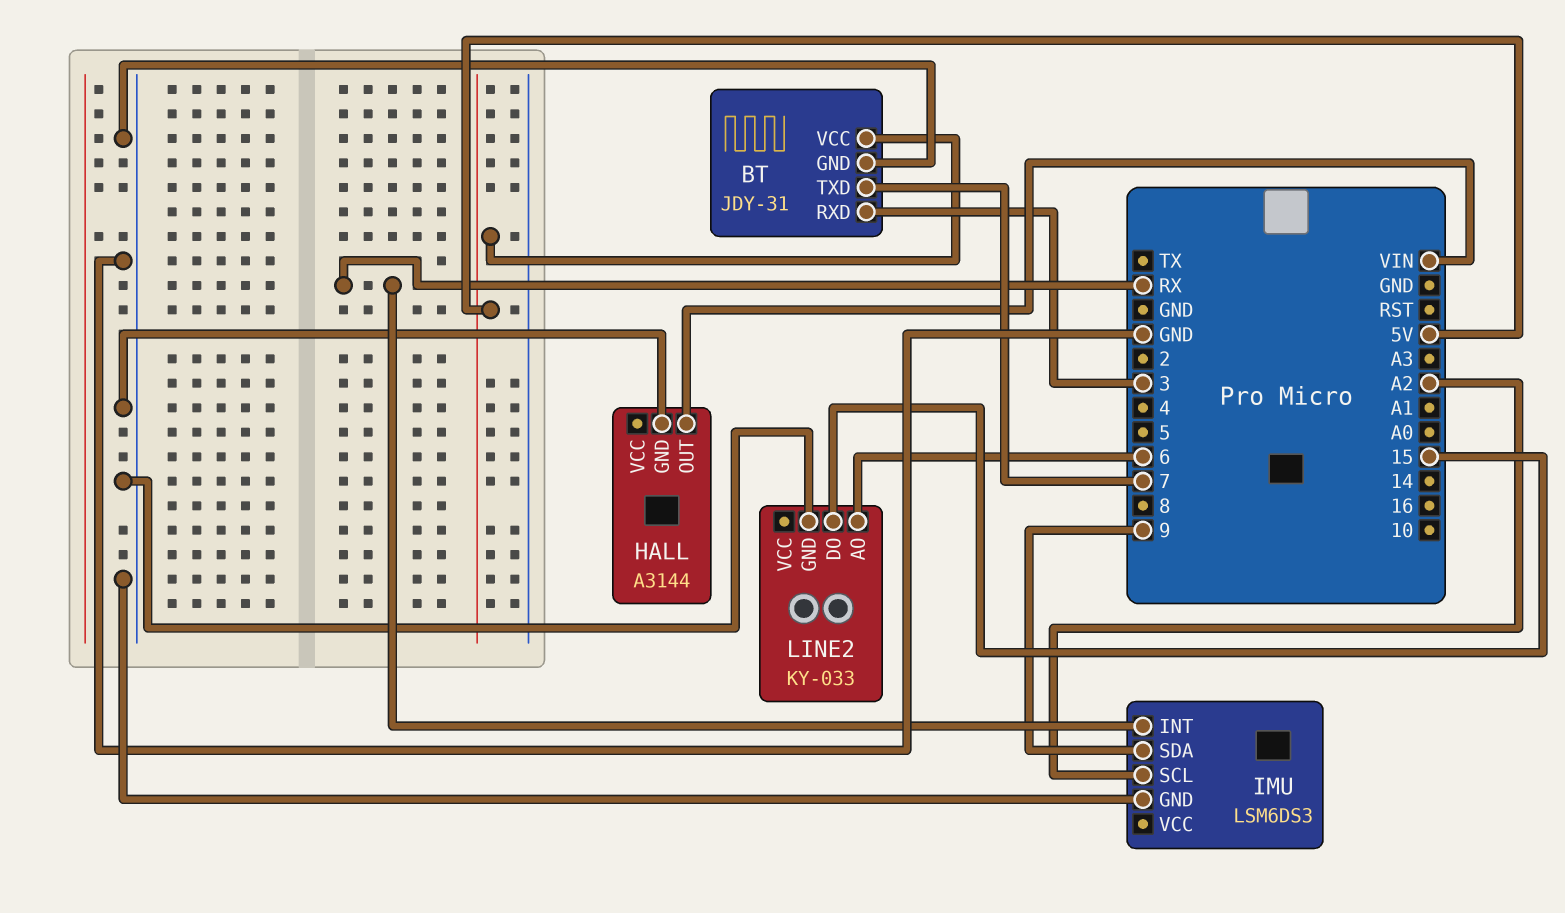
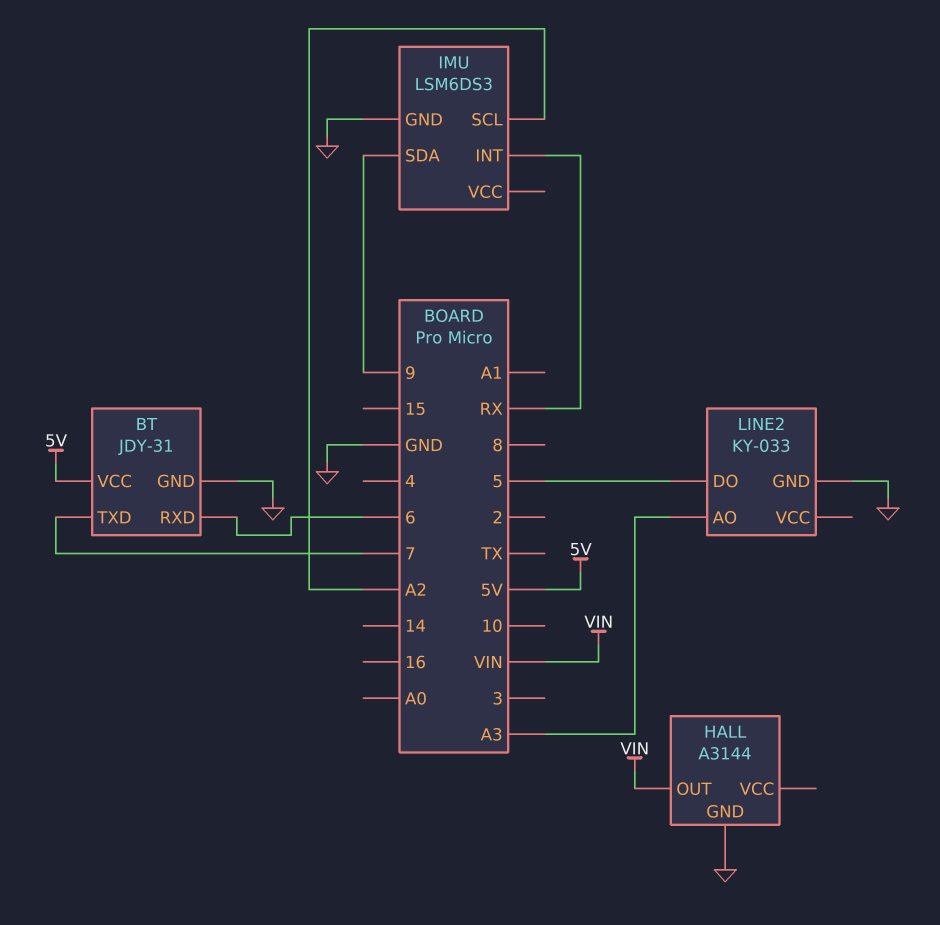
BT pin RXD: 3 -> 6
LINE2 pin AO: 6 -> A3
LINE2 pin DO: 15 -> 5

